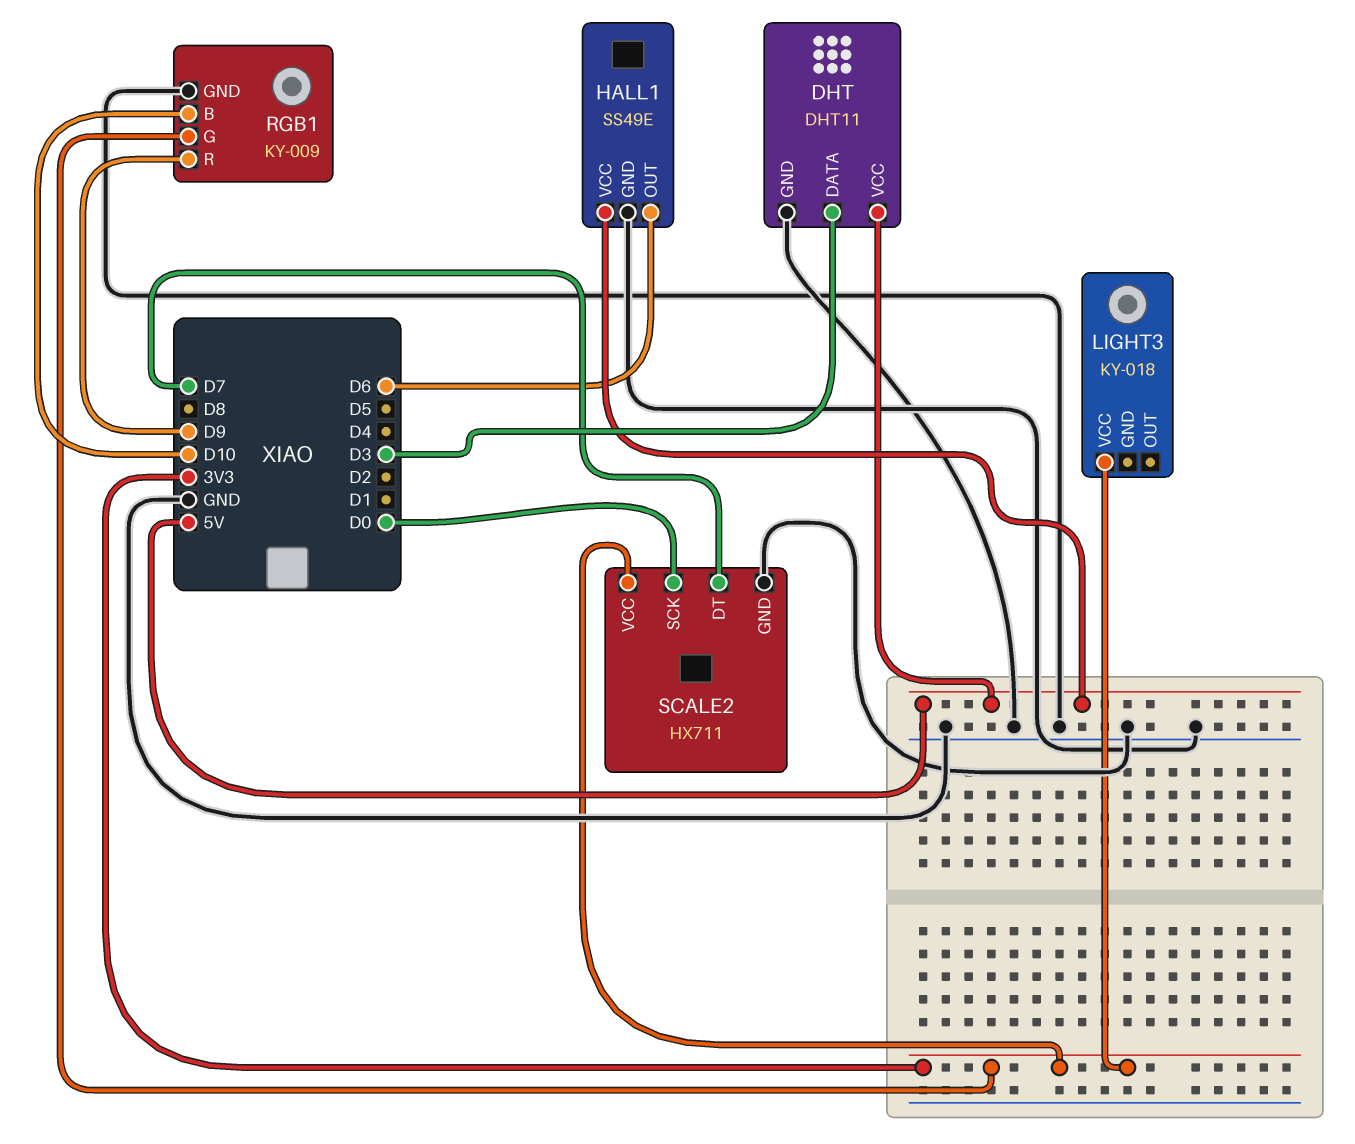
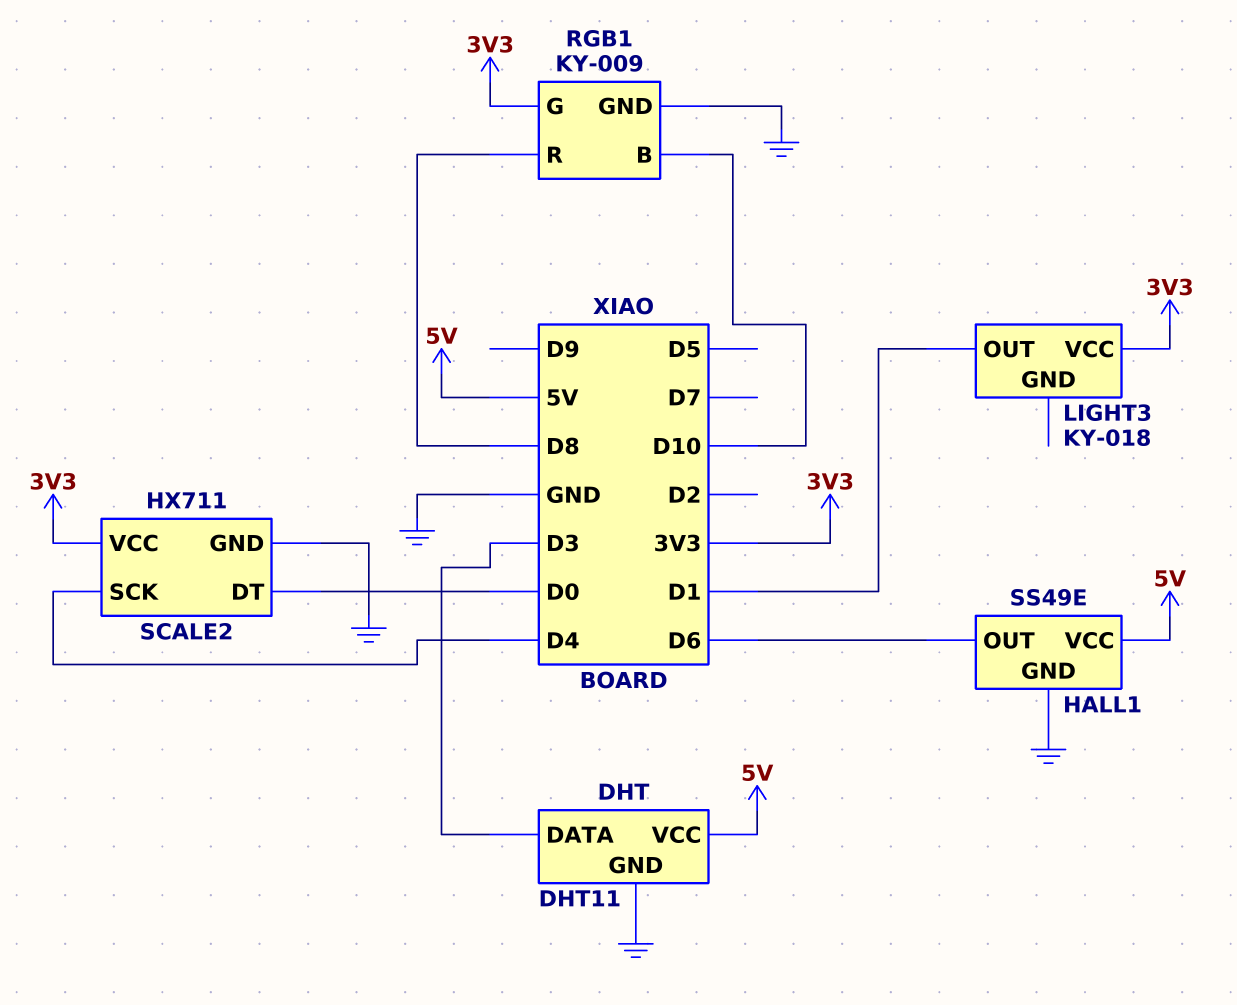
LIGHT3 pin OUT: none -> D1
RGB1 pin R: D9 -> D8
SCALE2 pin DT: D7 -> D0
SCALE2 pin SCK: D0 -> D4

